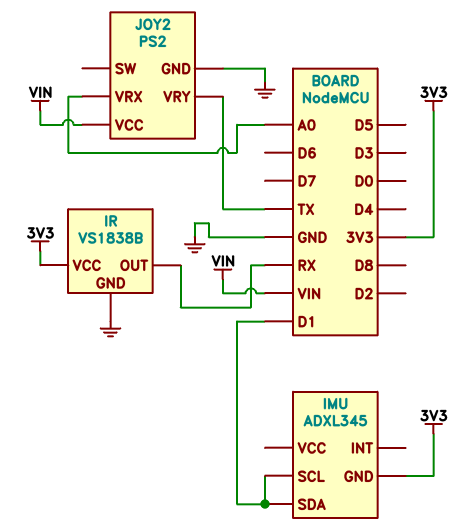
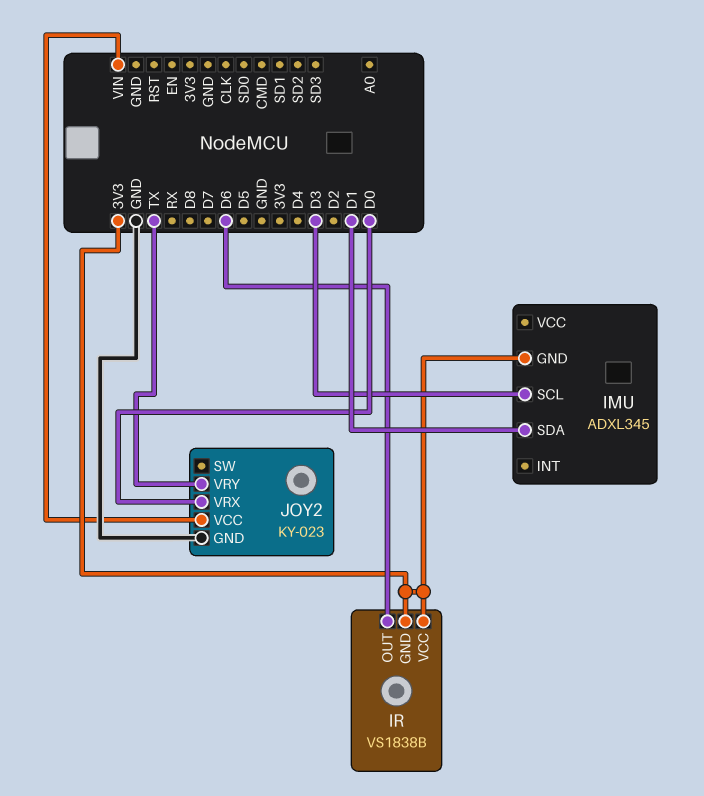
IMU pin SCL: D1 -> D3
IR pin GND: GND -> 3V3
IR pin OUT: RX -> D6
JOY2: PS2 -> KY-023
JOY2 pin VRX: A0 -> D0

